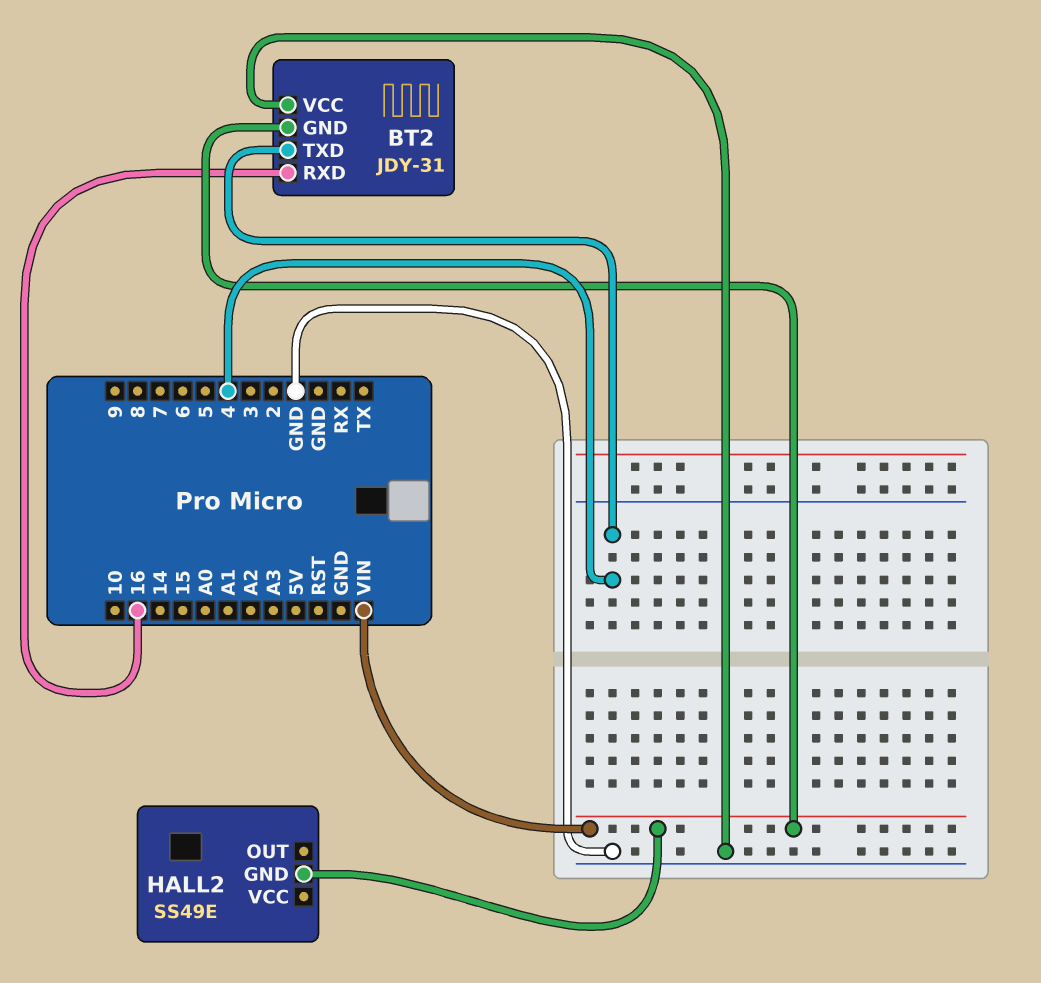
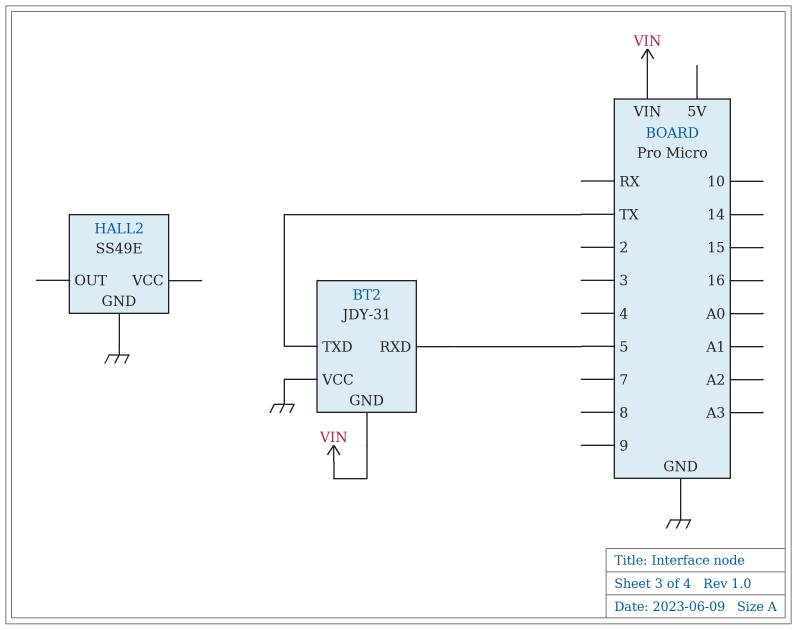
BT2 pin RXD: 16 -> 5
BT2 pin TXD: 4 -> TX
HALL2 pin GND: VIN -> GND

